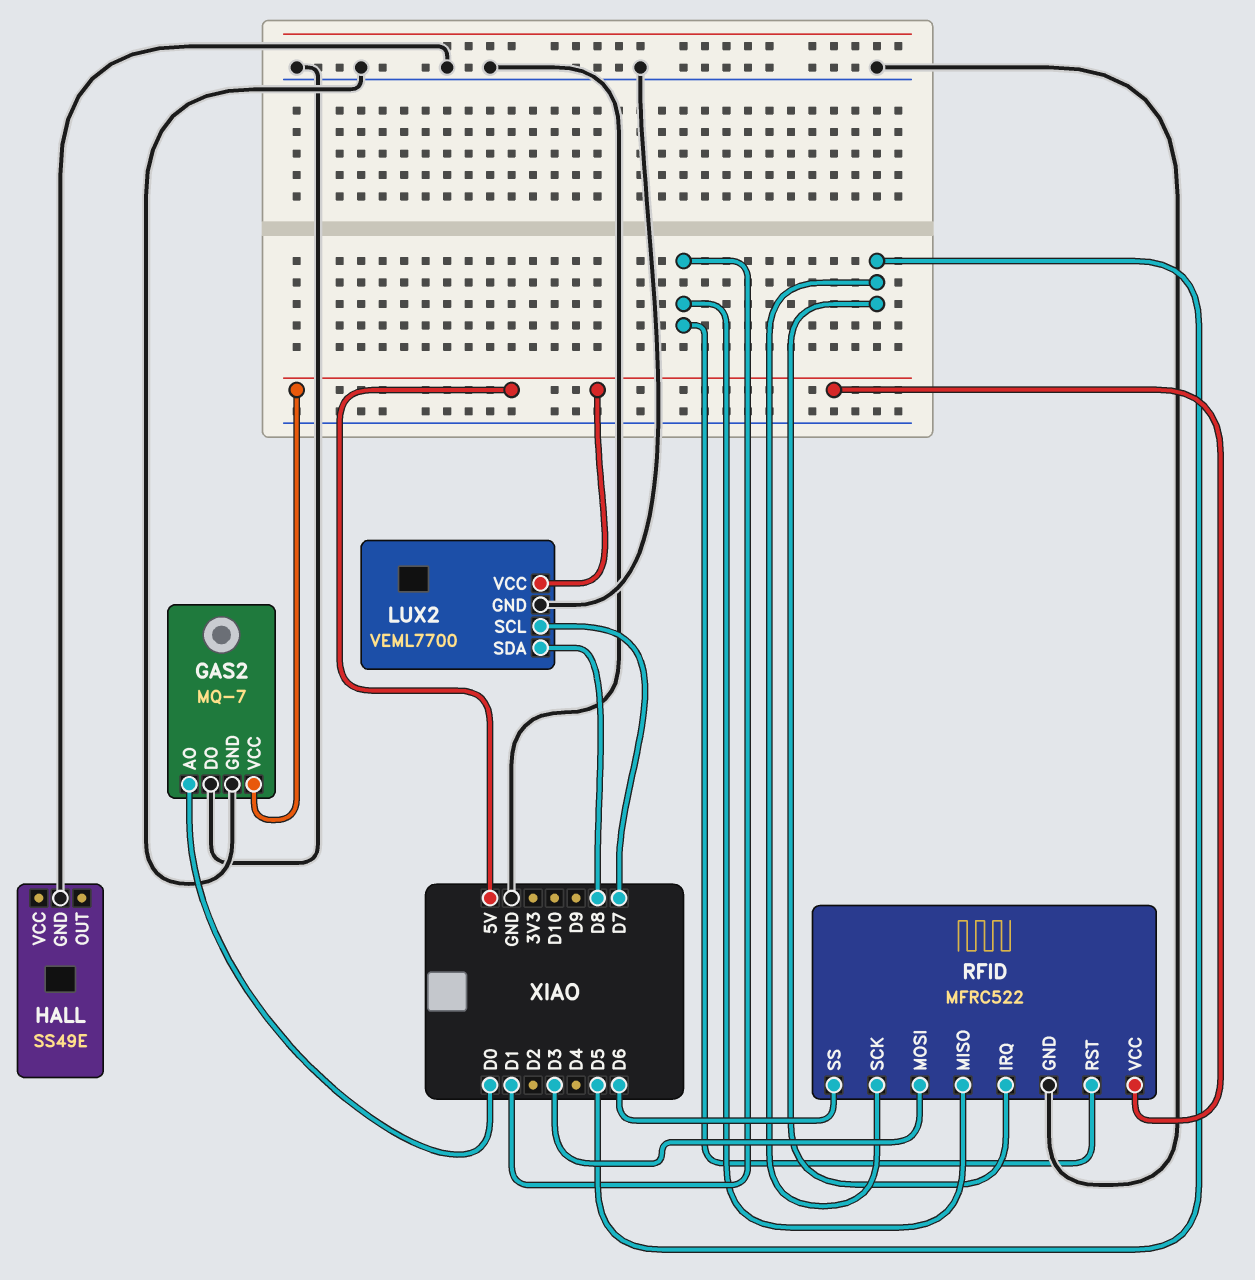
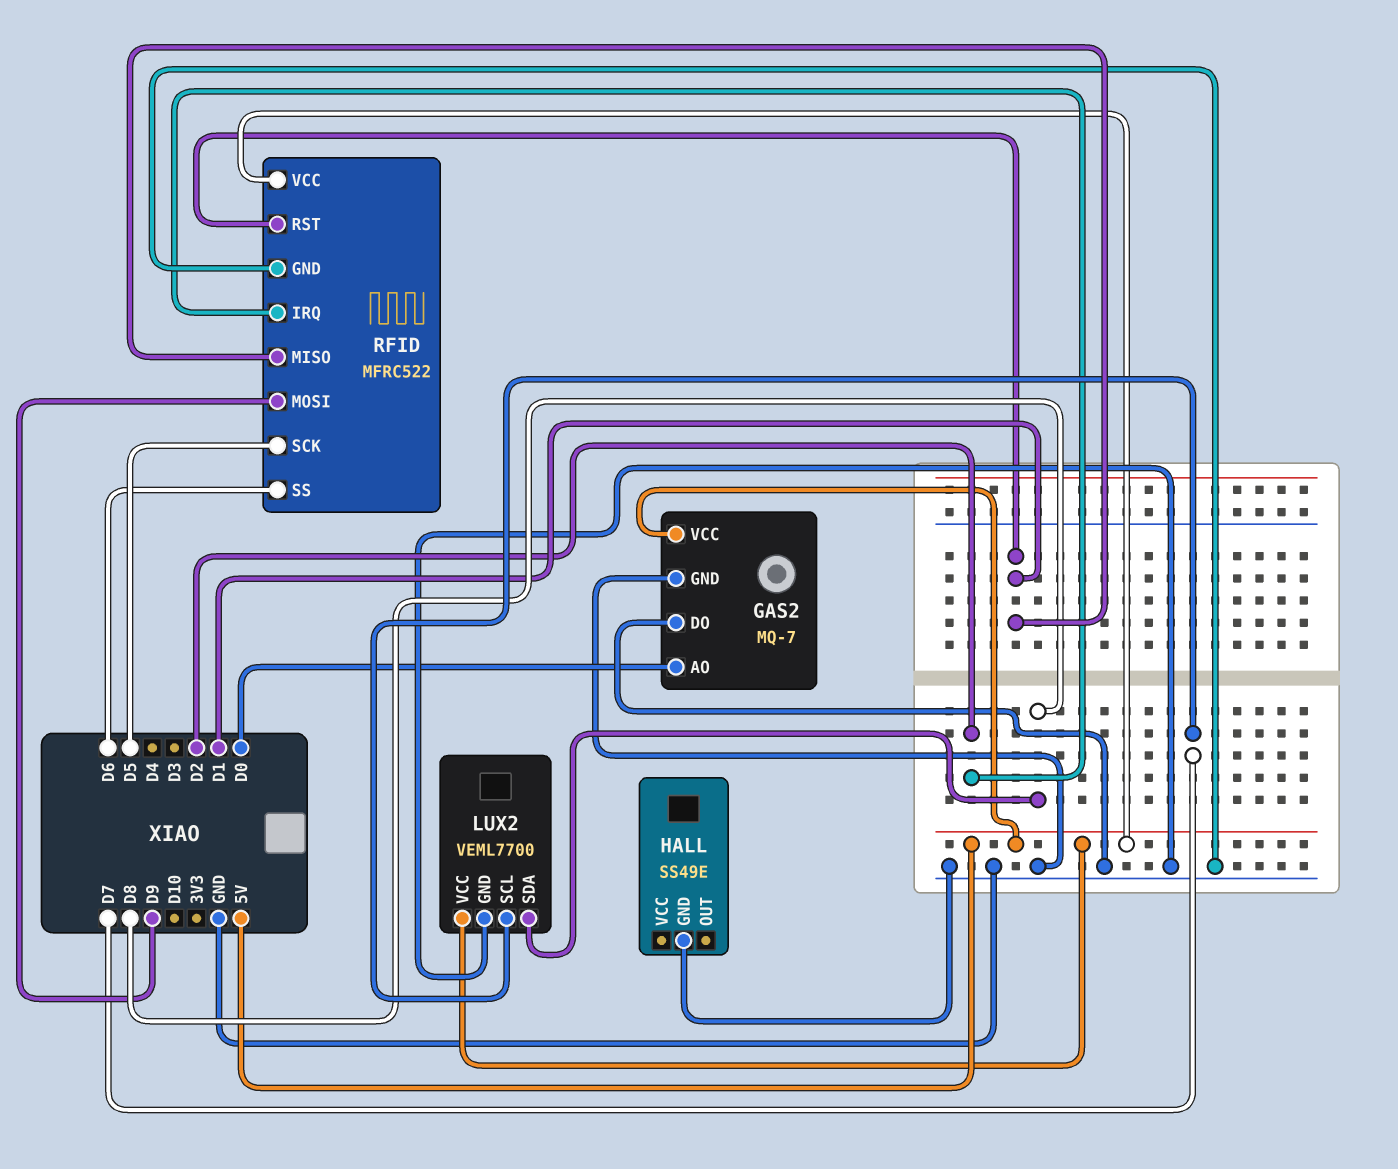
RFID pin IRQ: D5 -> D2
RFID pin MOSI: D3 -> D9

